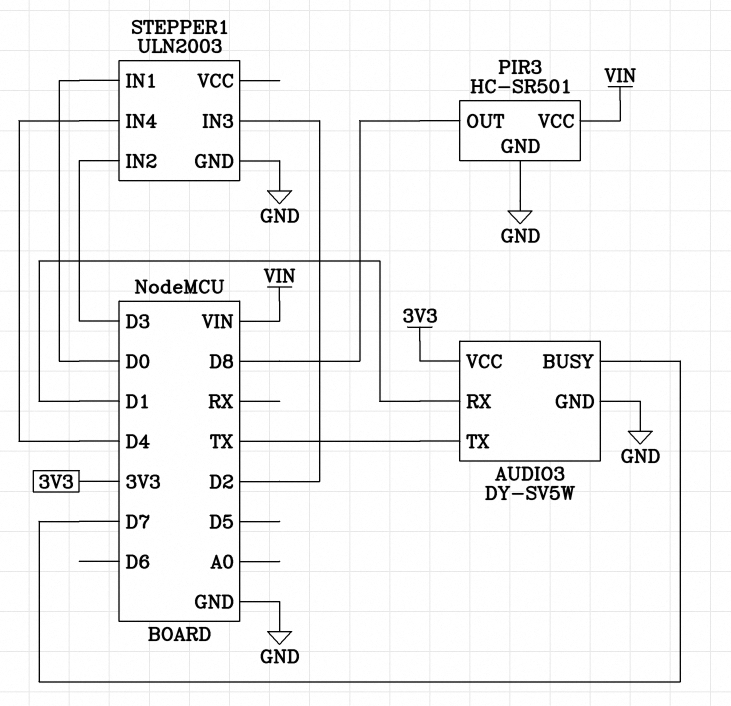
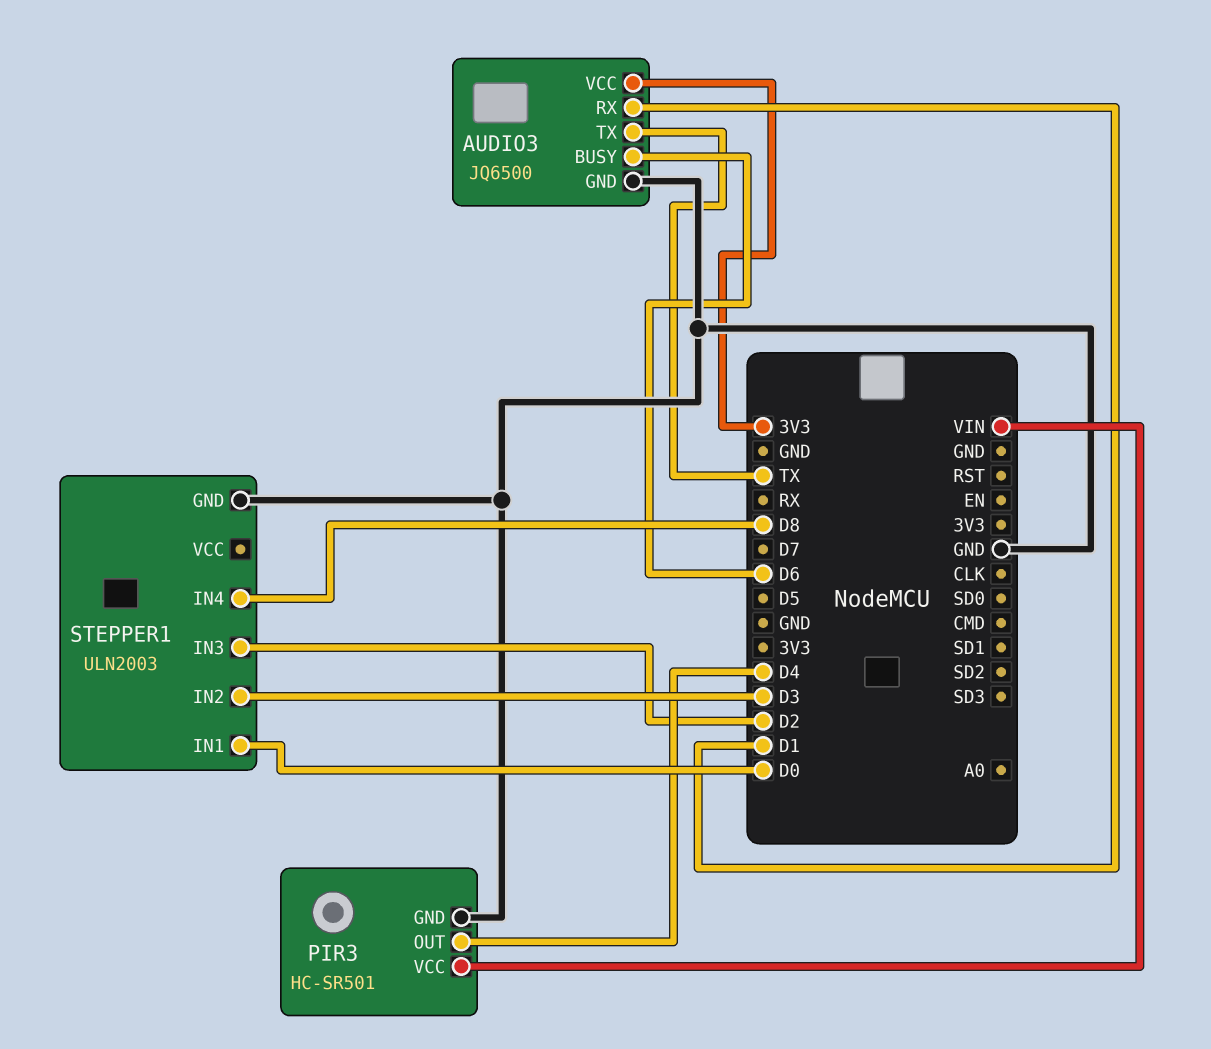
AUDIO3: DY-SV5W -> JQ6500
AUDIO3 pin BUSY: D7 -> D6
PIR3 pin OUT: D8 -> D4
STEPPER1 pin IN4: D4 -> D8

